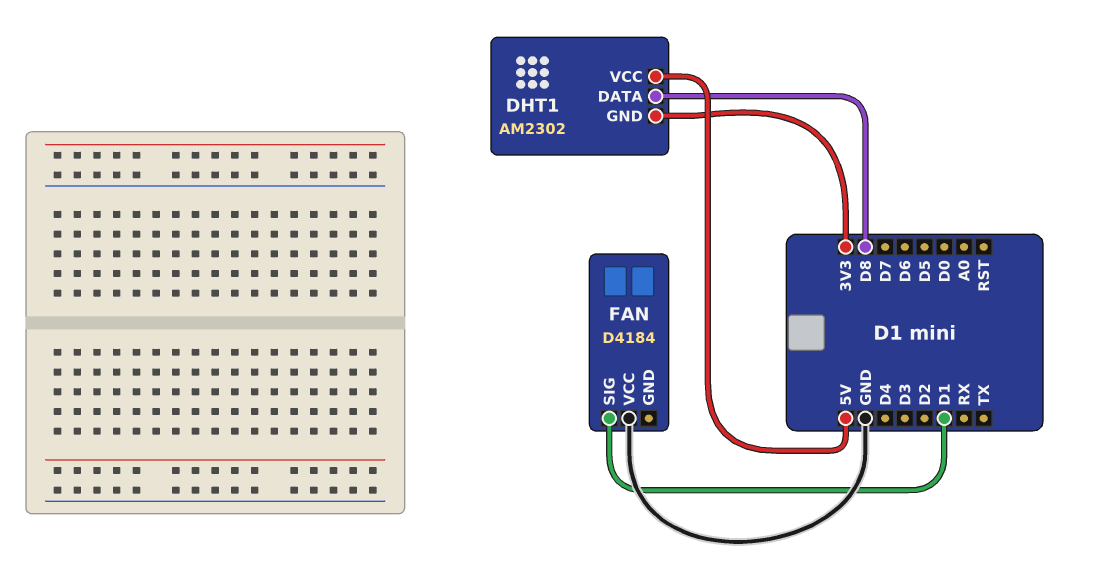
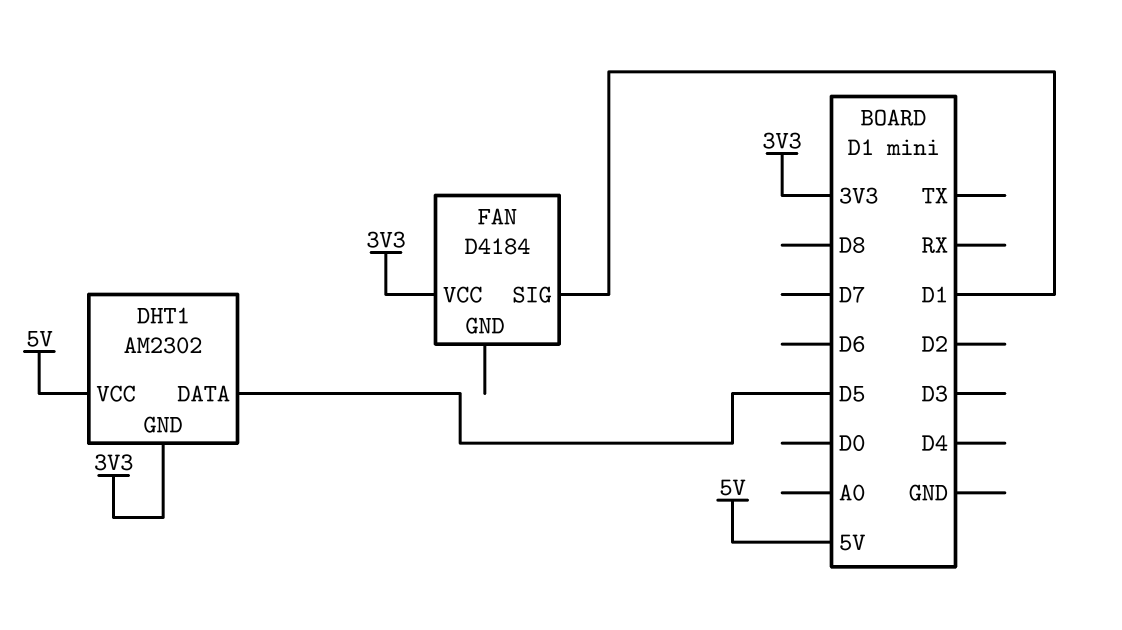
DHT1 pin DATA: D8 -> D5
FAN pin VCC: GND -> 3V3

